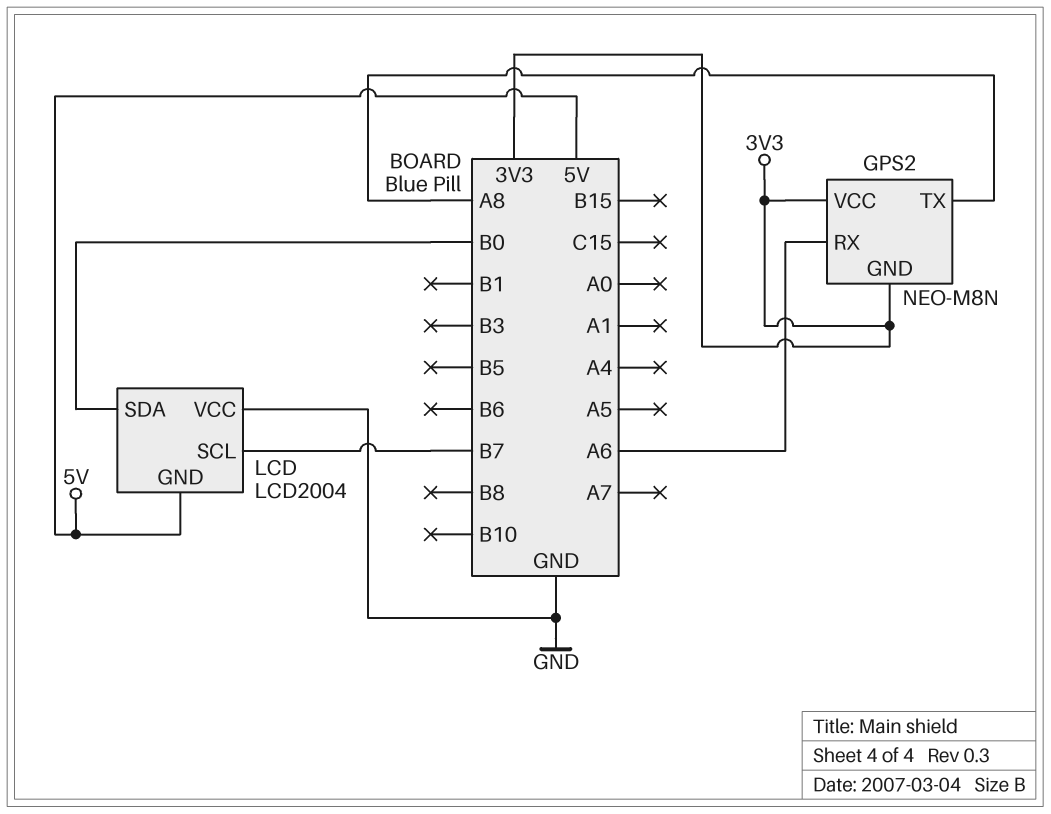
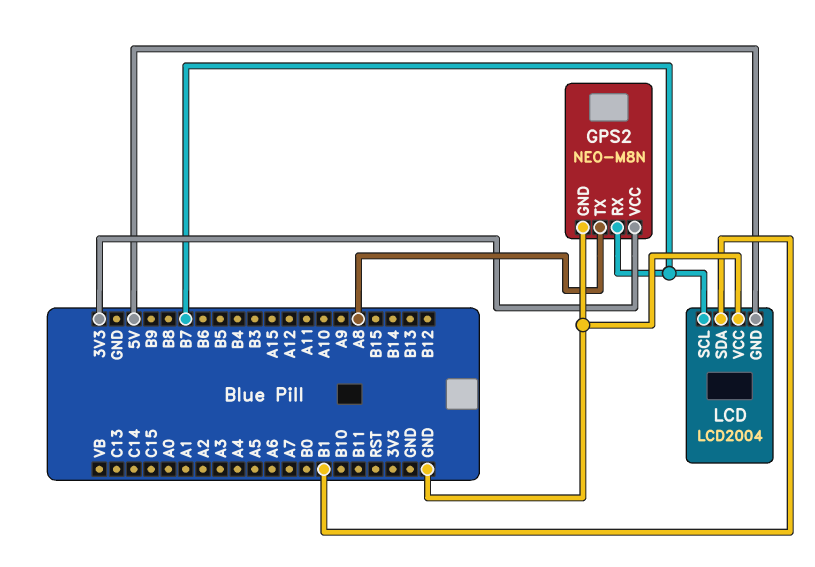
GPS2 pin GND: 3V3 -> GND
GPS2 pin RX: A6 -> B7
LCD pin SDA: B0 -> B1

